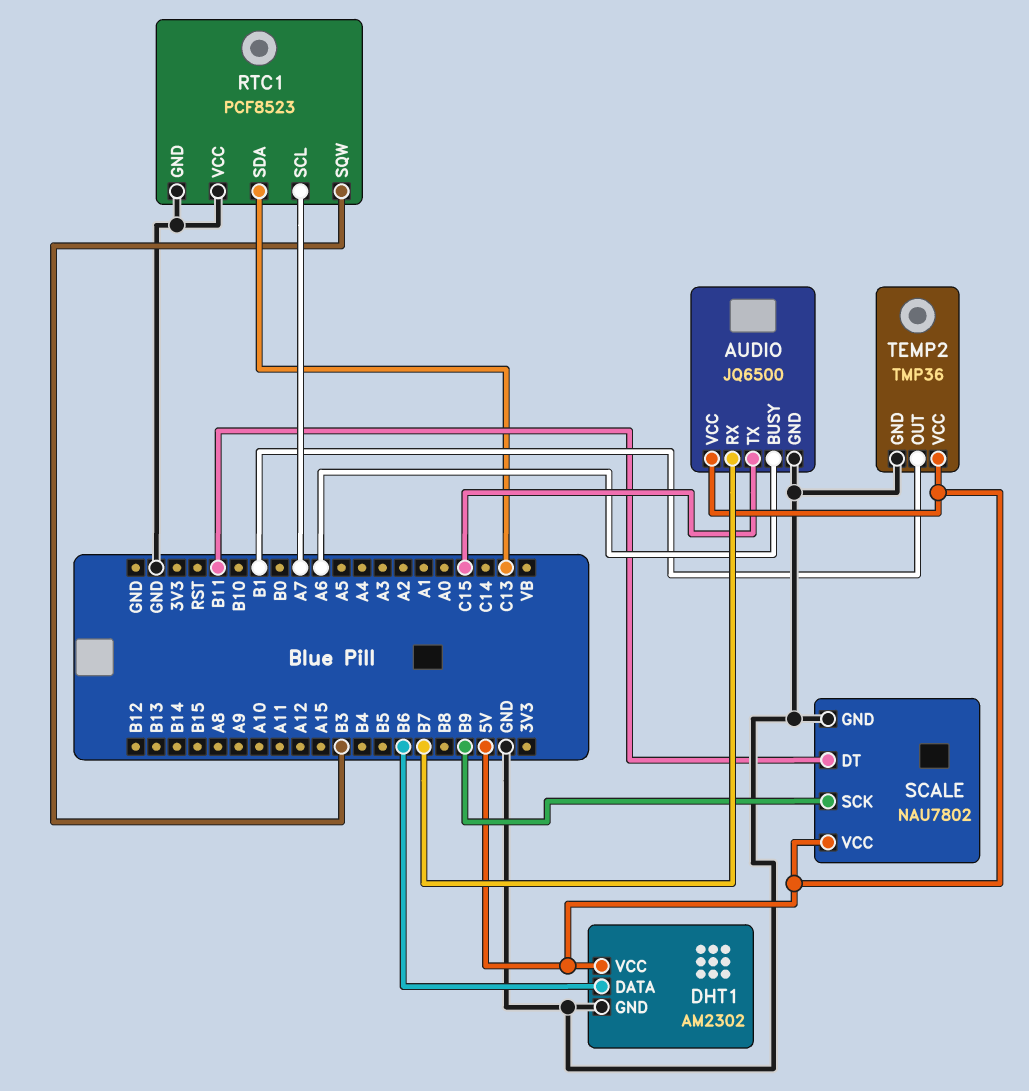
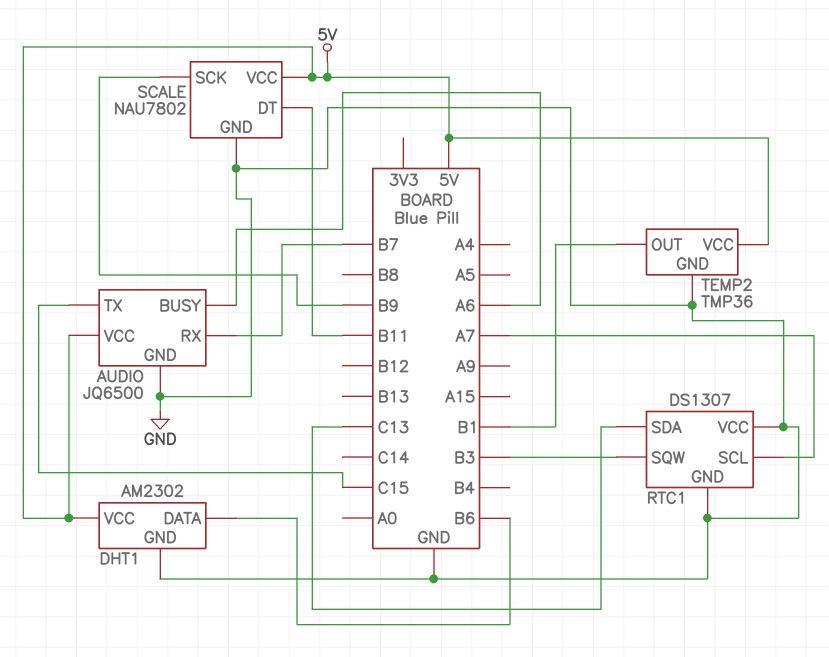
RTC1: PCF8523 -> DS1307

